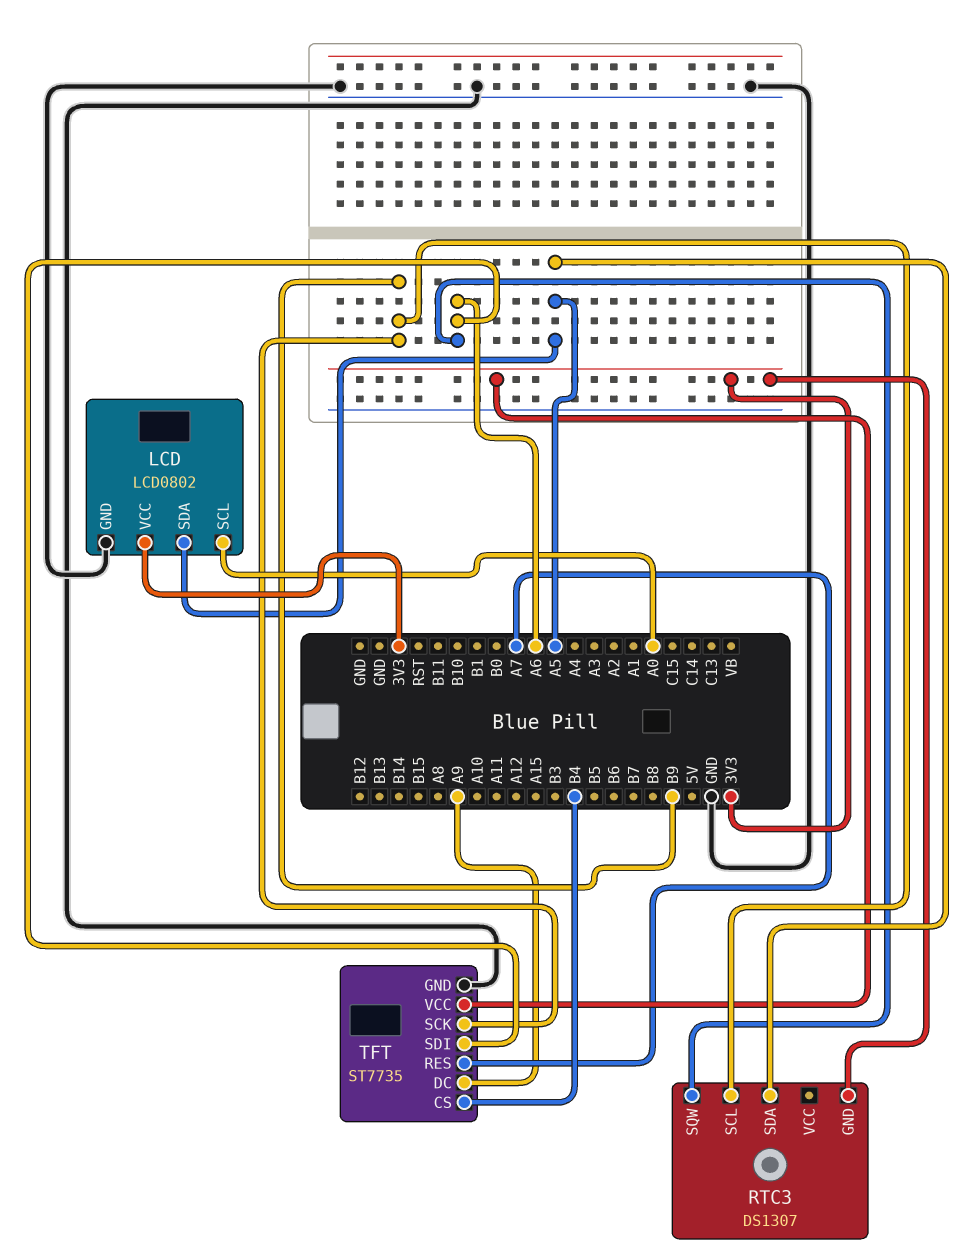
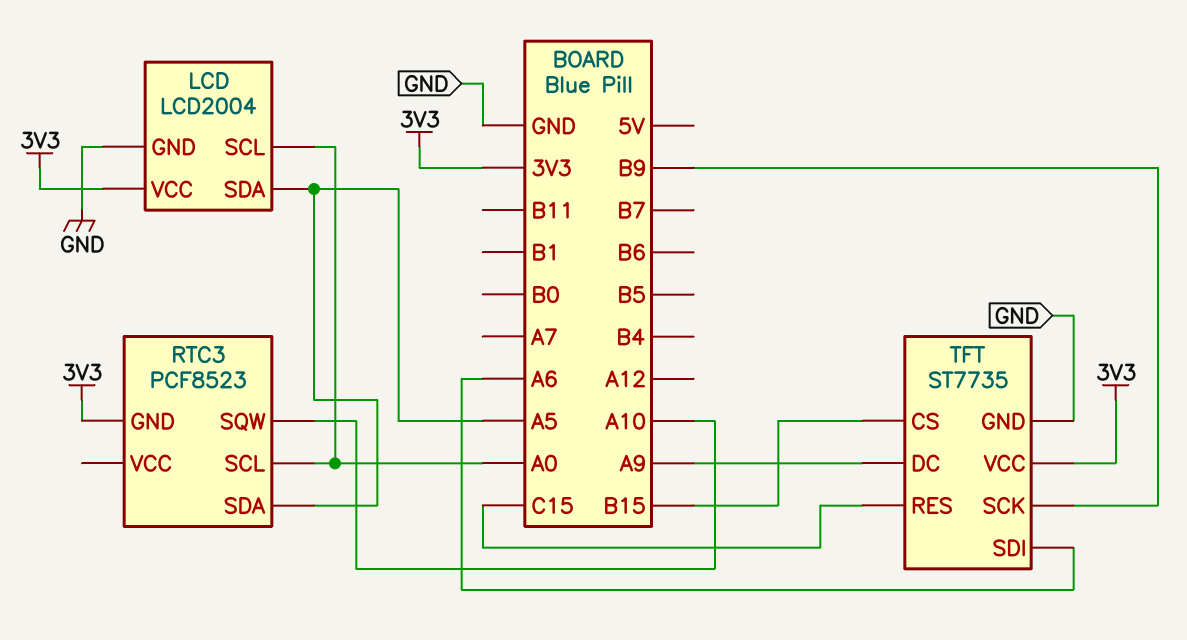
LCD: LCD0802 -> LCD2004
RTC3: DS1307 -> PCF8523
RTC3 pin SCL: B9 -> A0
RTC3 pin SQW: A6 -> A10
TFT pin CS: B4 -> B15
TFT pin RES: A7 -> C15

